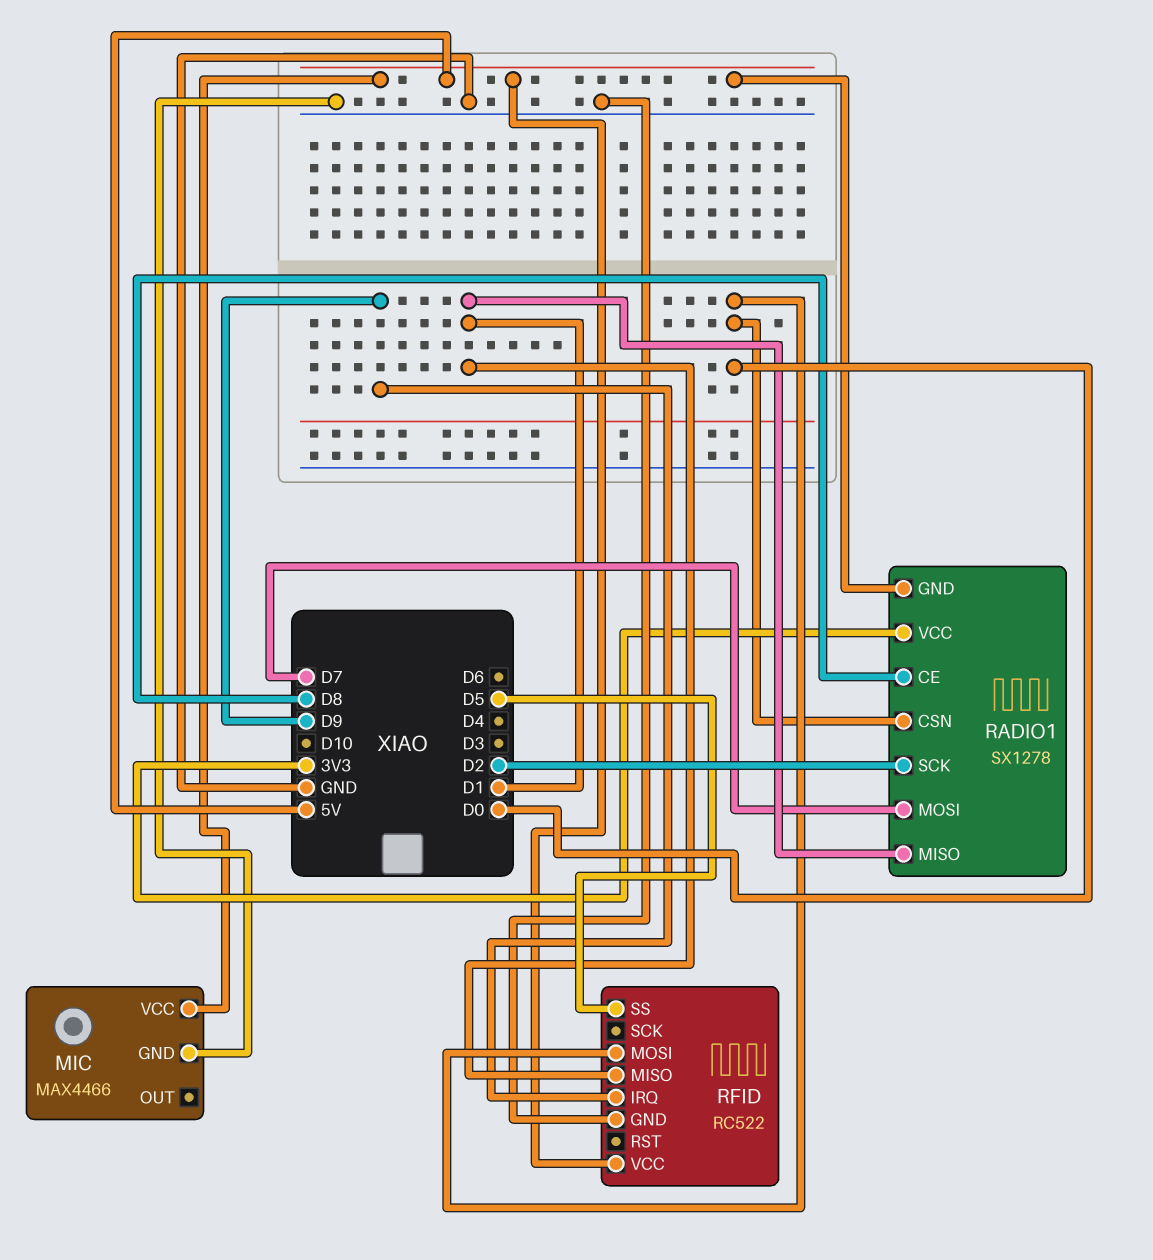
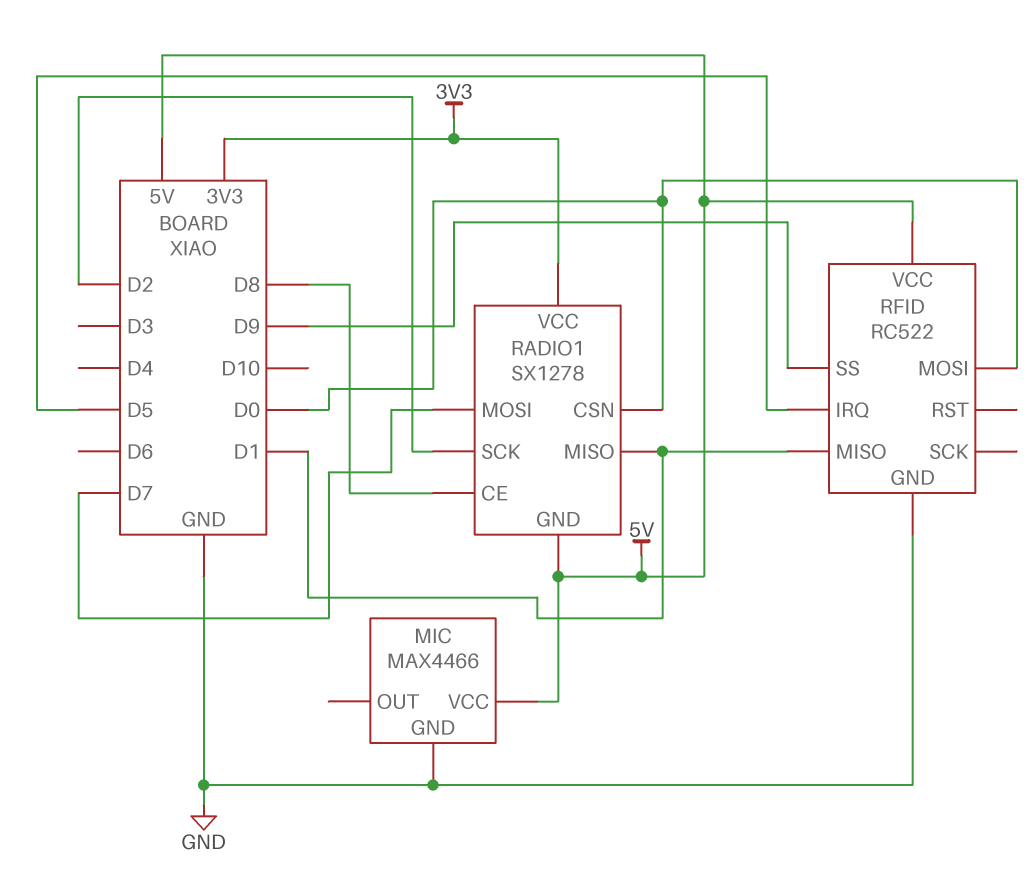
RFID pin IRQ: D9 -> D5
RFID pin SS: D5 -> D9

